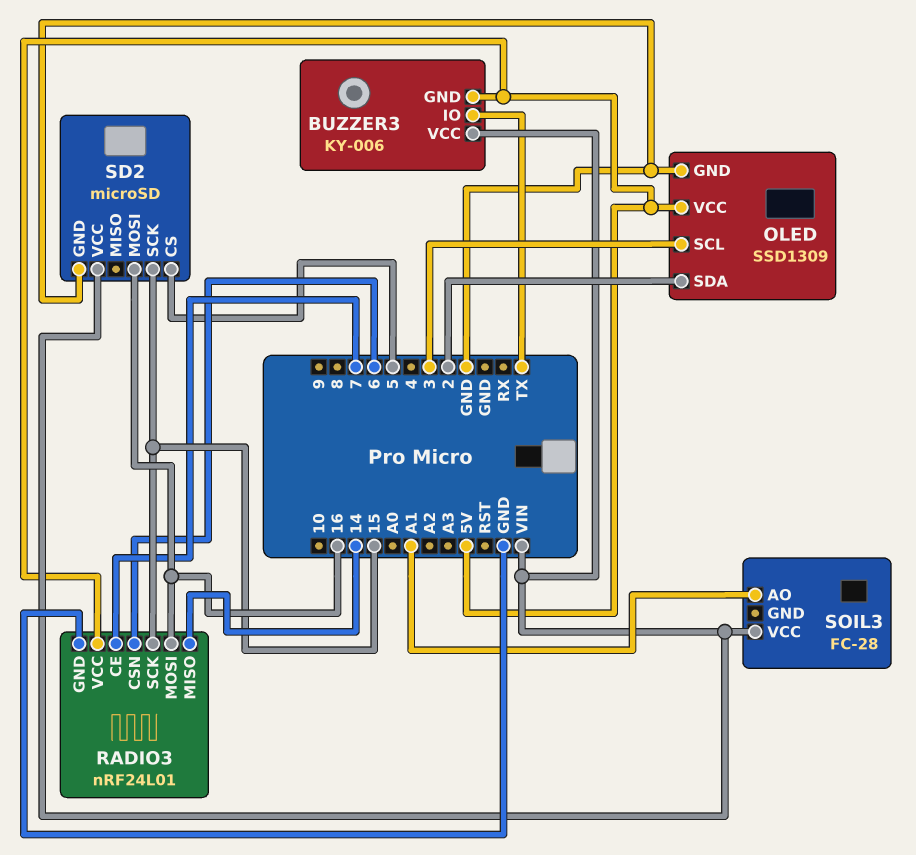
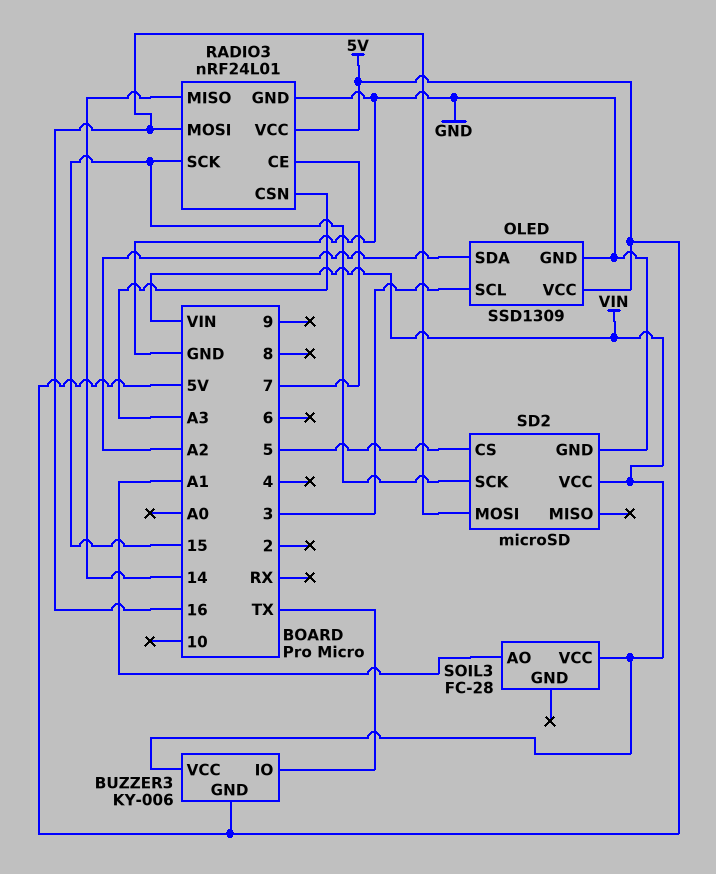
OLED pin SDA: 2 -> A2
RADIO3 pin CSN: 6 -> A3

